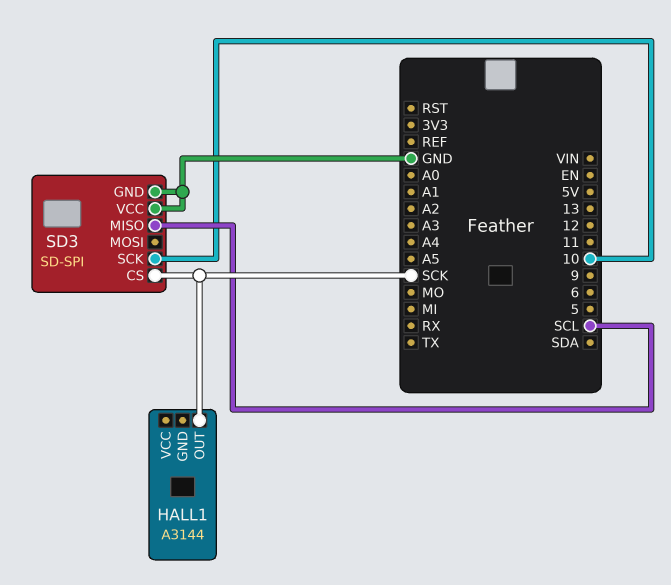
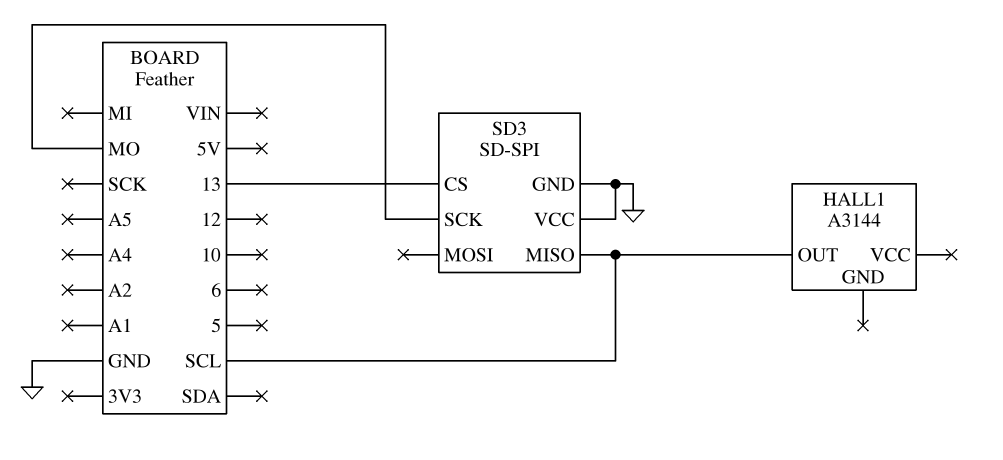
HALL1 pin OUT: SCK -> SCL
SD3 pin CS: SCK -> 13
SD3 pin SCK: 10 -> MO

